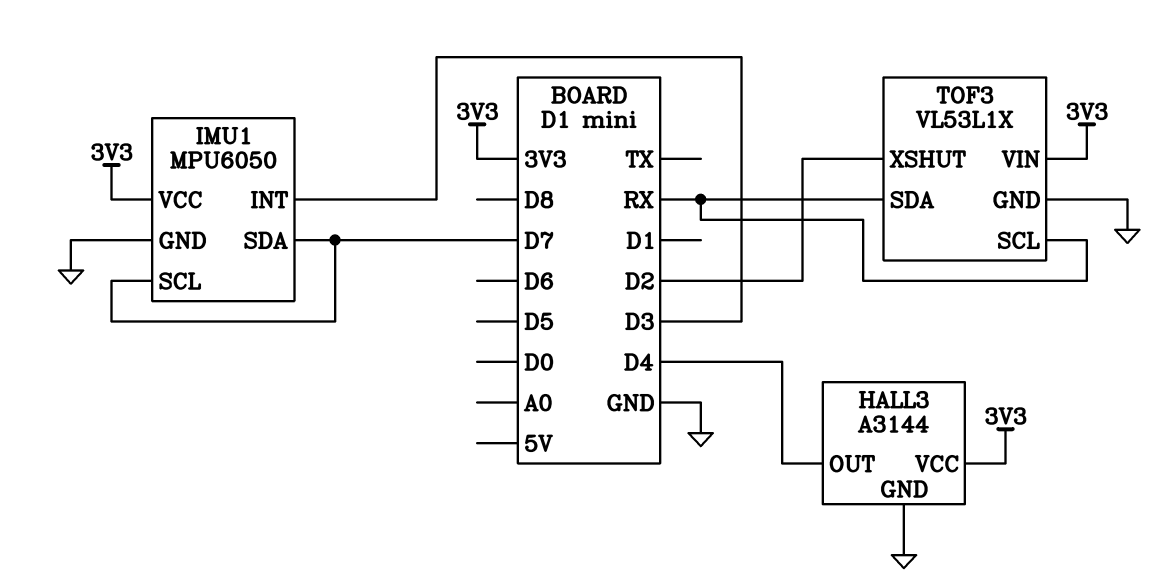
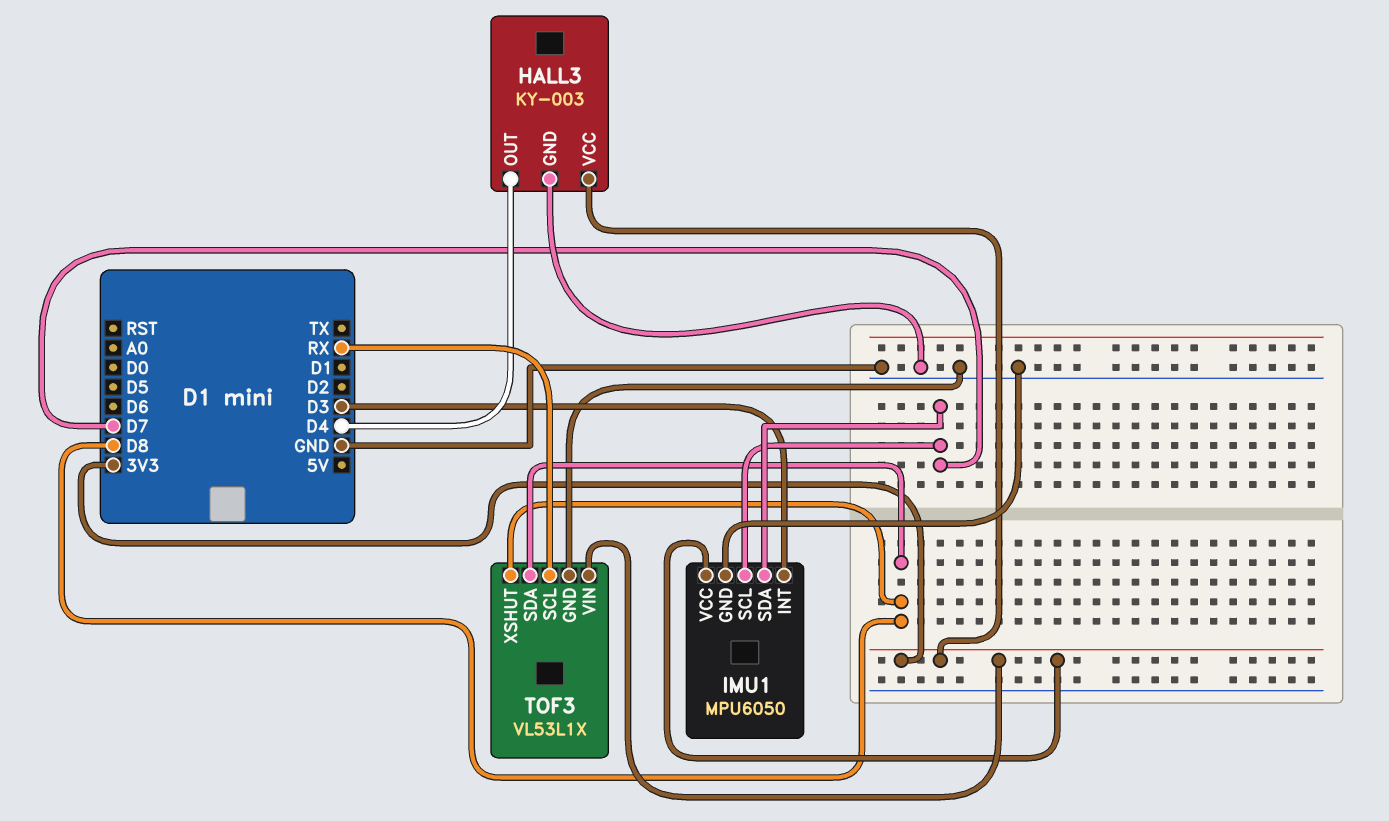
HALL3: A3144 -> KY-003
TOF3 pin SDA: RX -> D8
TOF3 pin XSHUT: D2 -> D8

